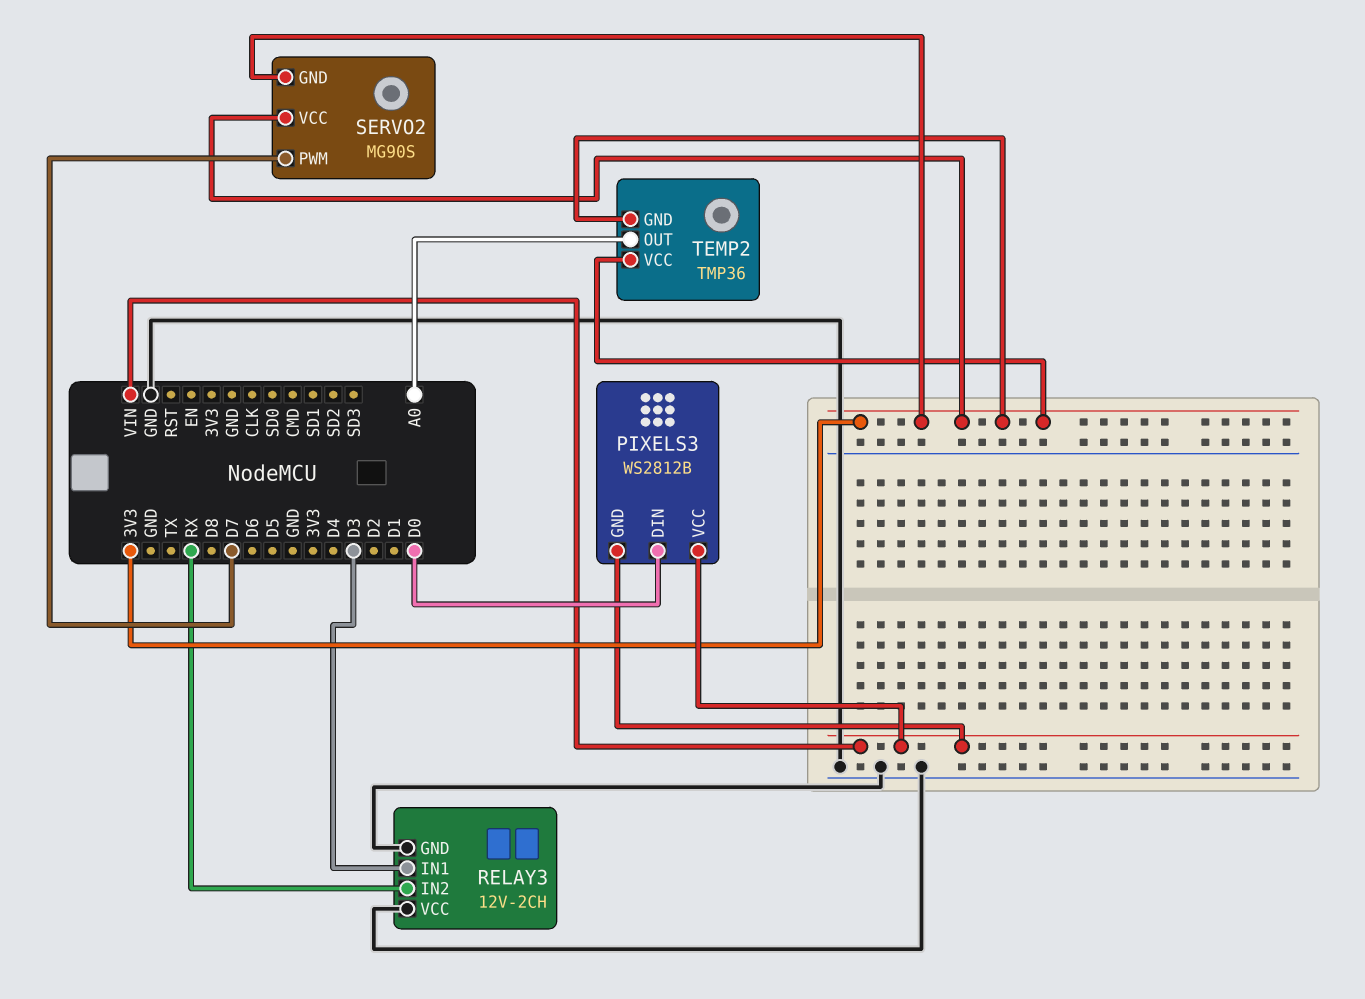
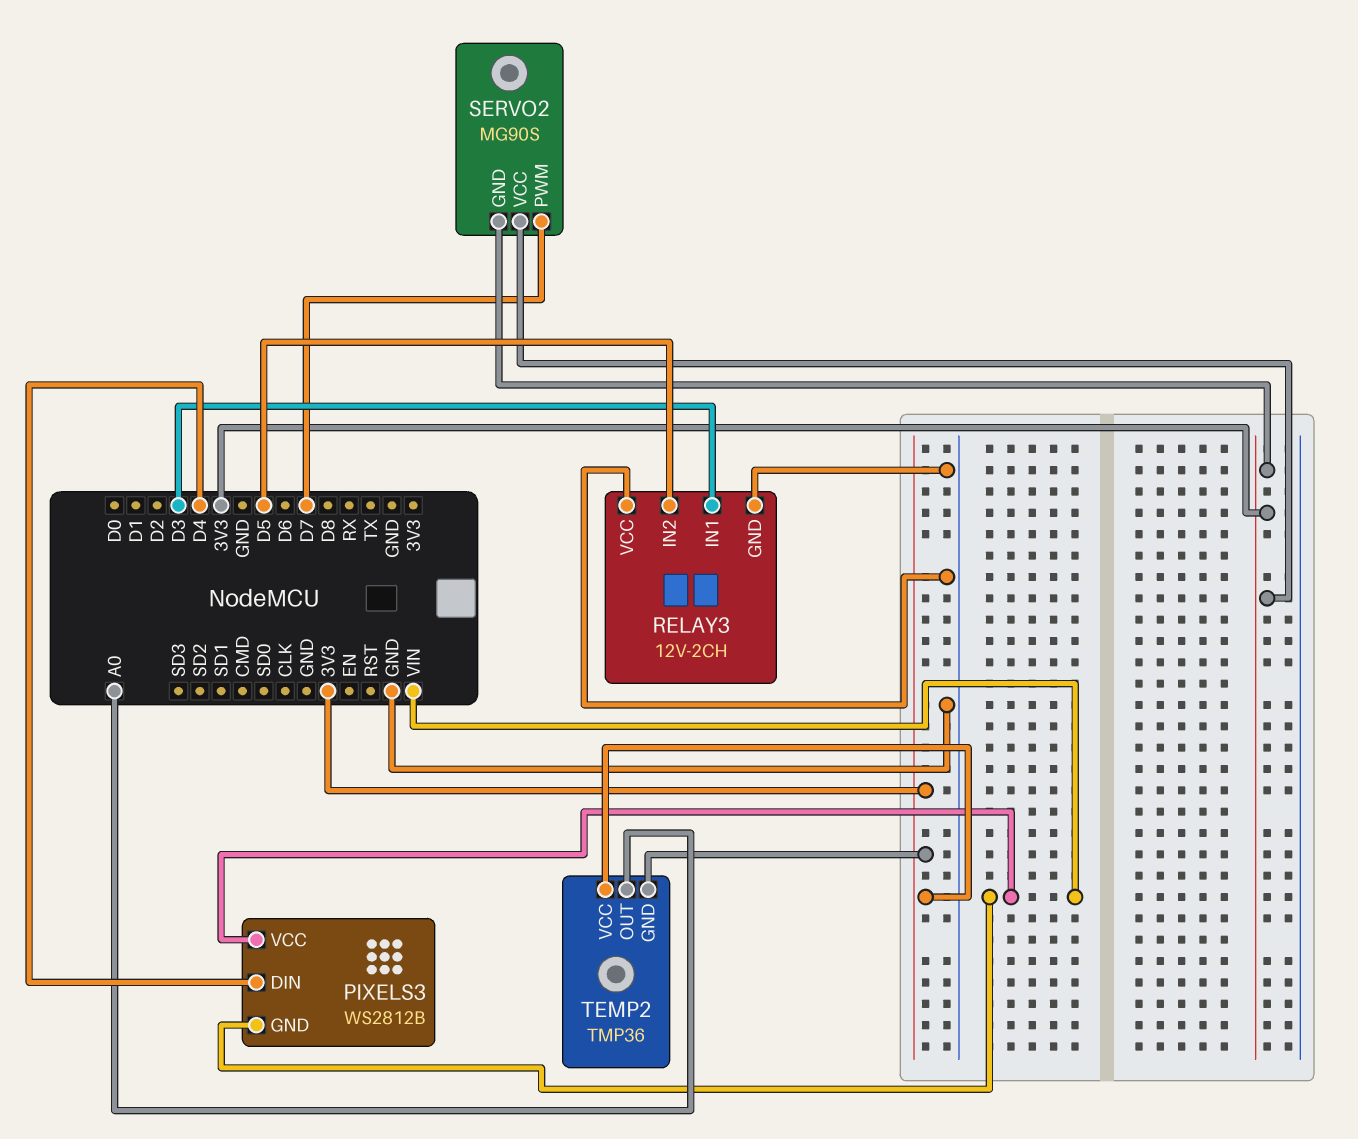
PIXELS3 pin DIN: D0 -> D4
RELAY3 pin IN2: RX -> D5

